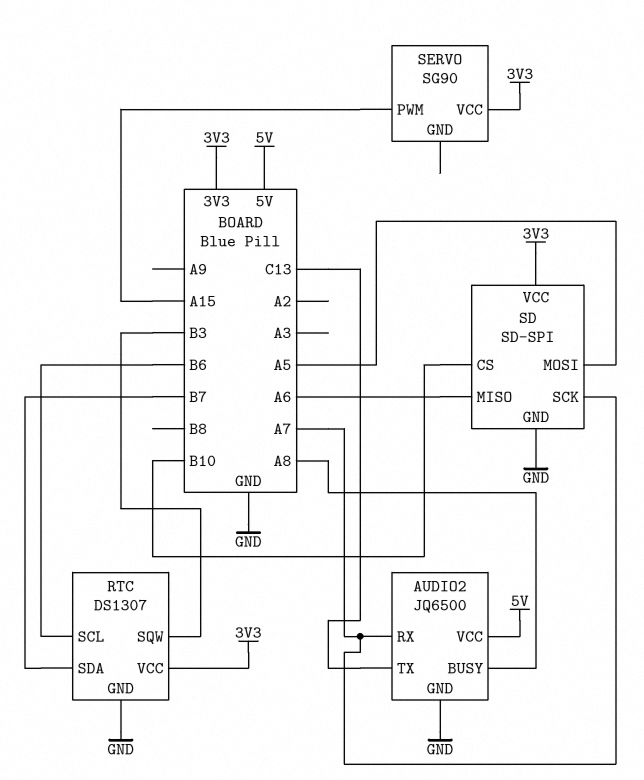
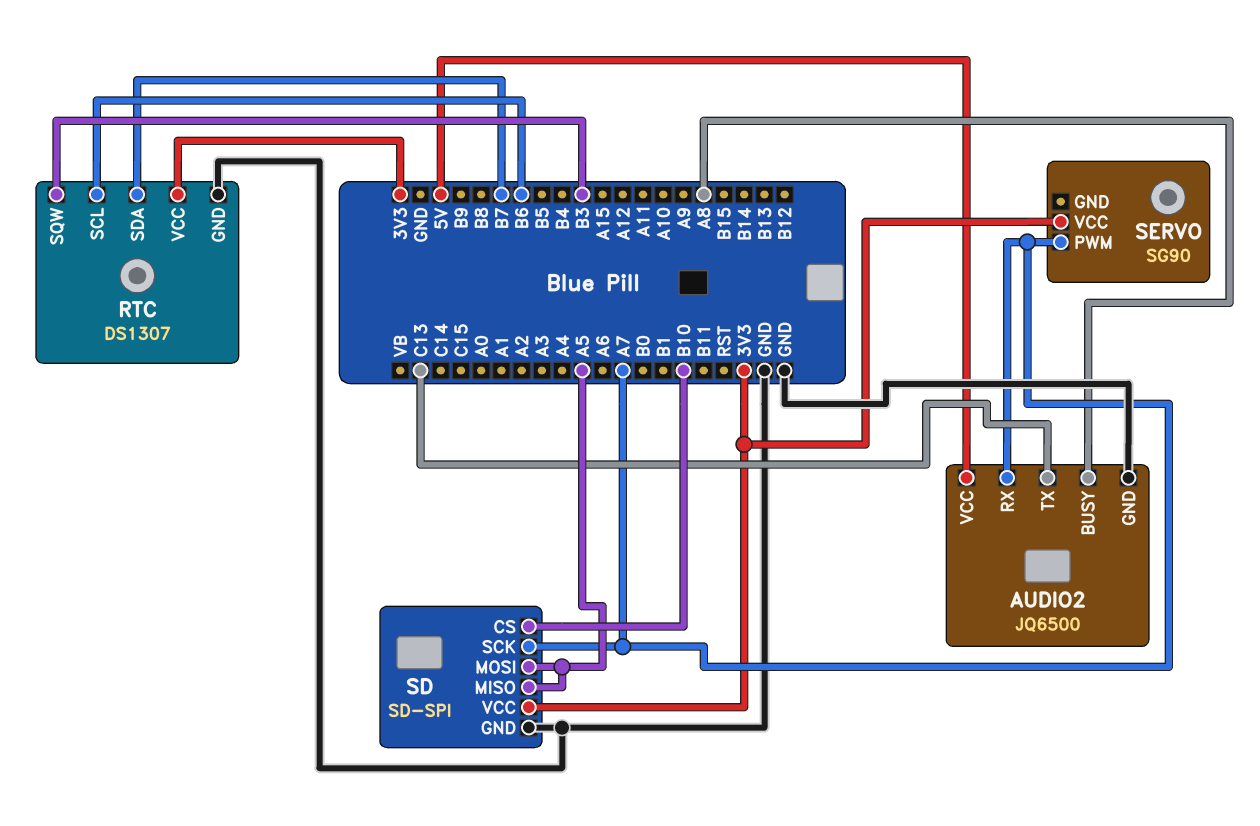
SD pin MISO: A6 -> A5
SERVO pin PWM: A15 -> A7

